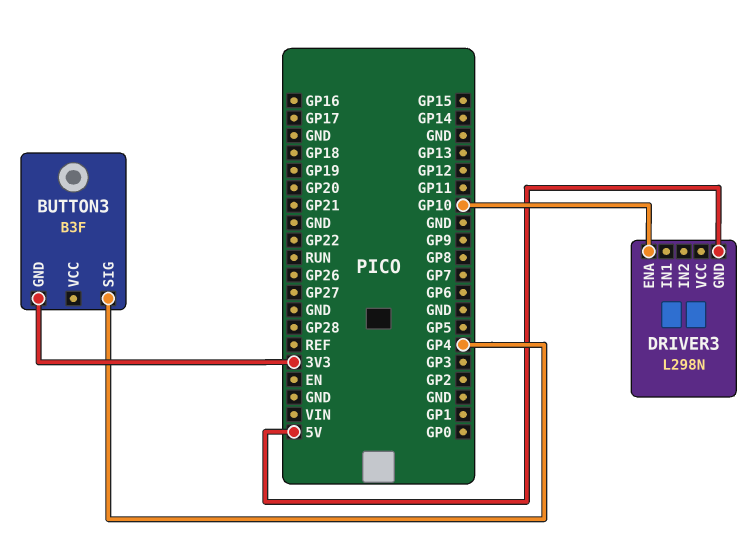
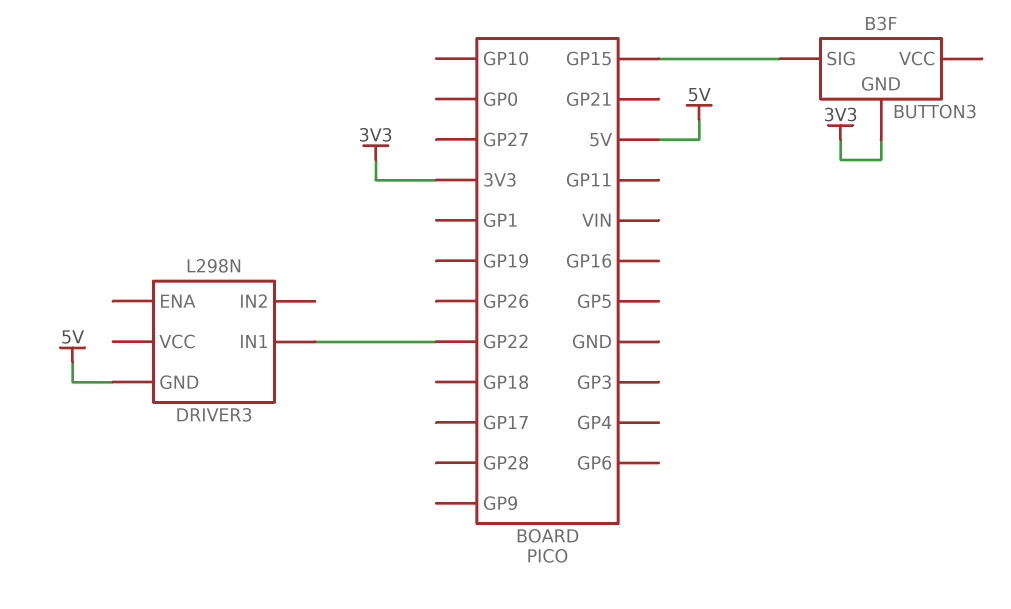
BUTTON3 pin SIG: GP4 -> GP15
DRIVER3 pin ENA: GP10 -> none
DRIVER3 pin IN1: none -> GP22

